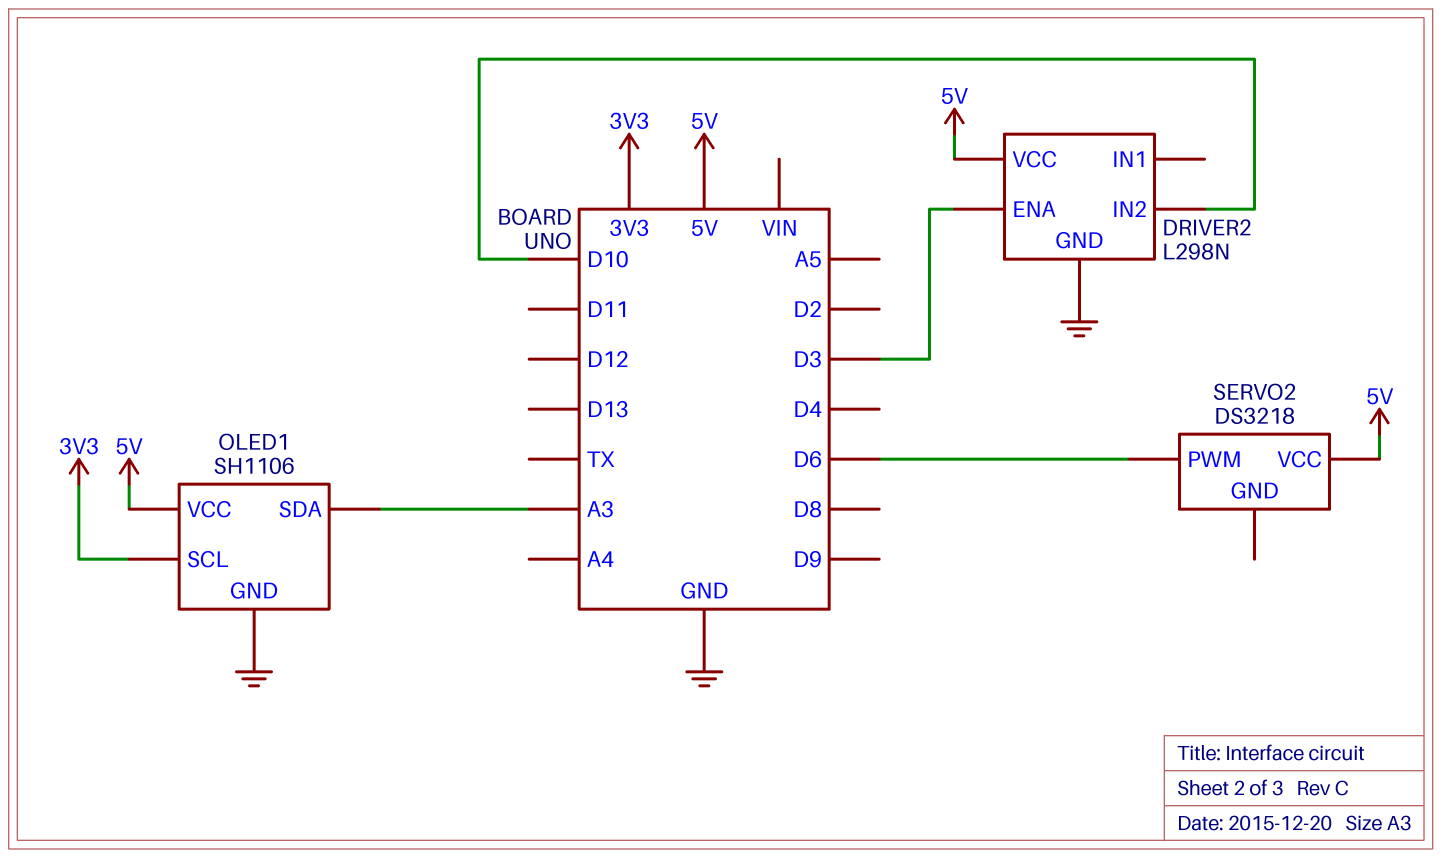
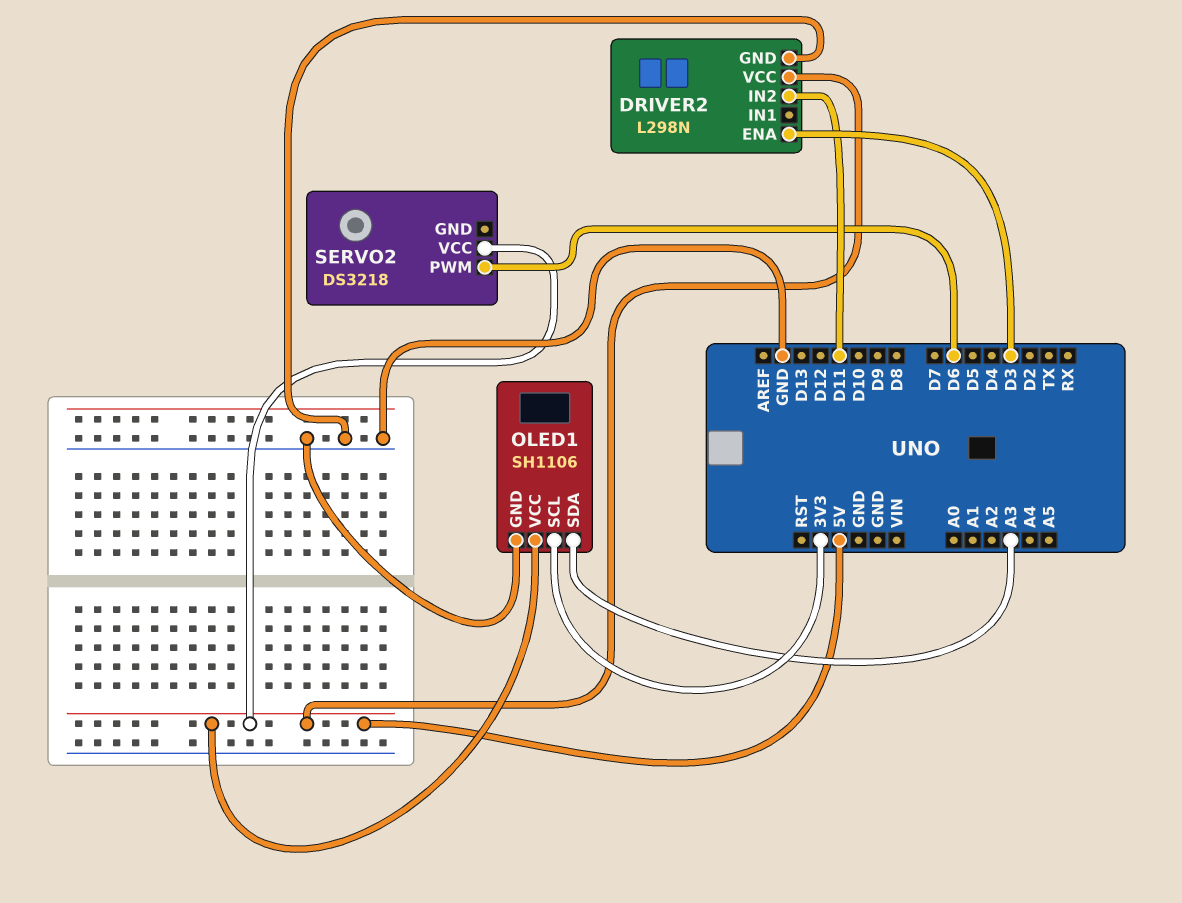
DRIVER2 pin IN2: D10 -> D11

